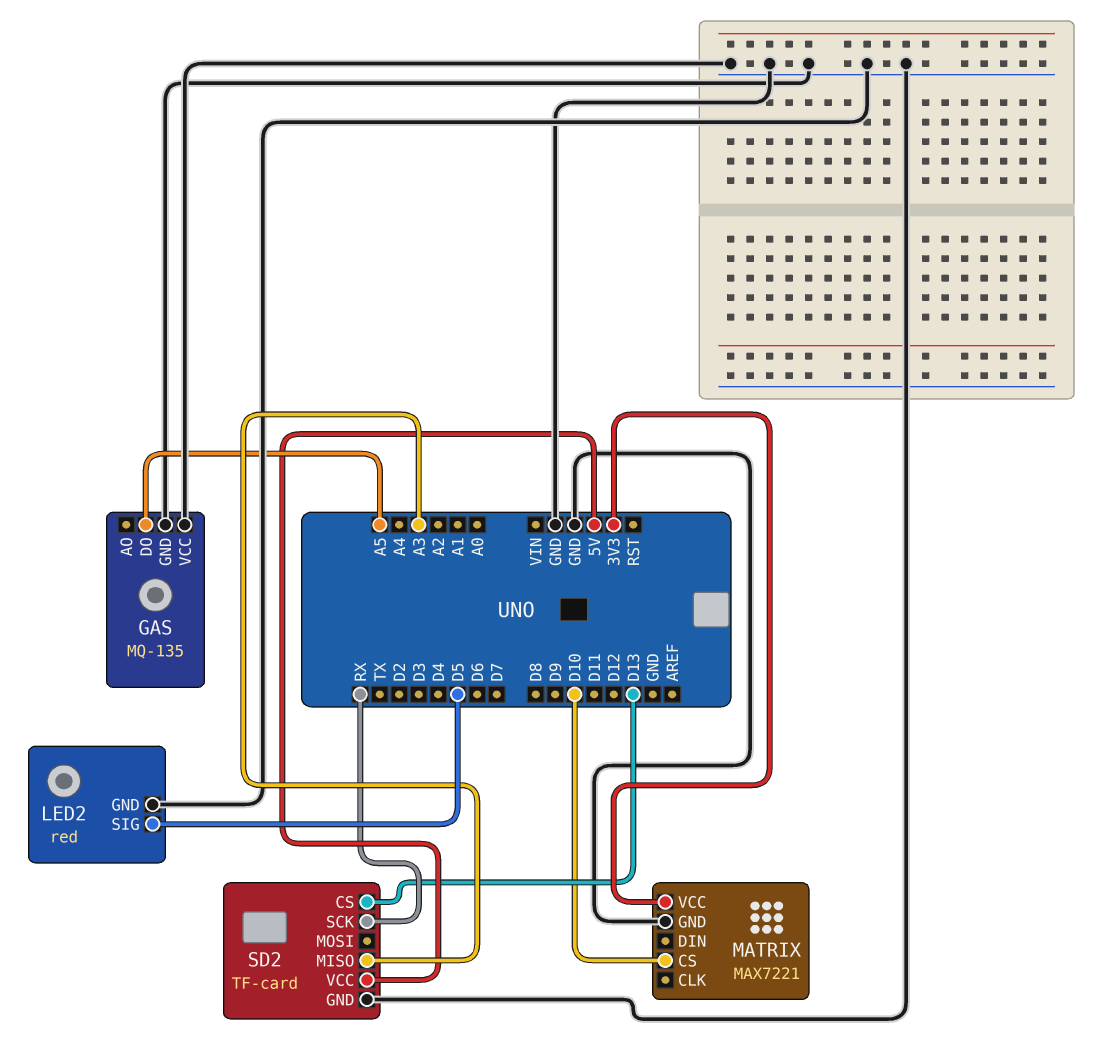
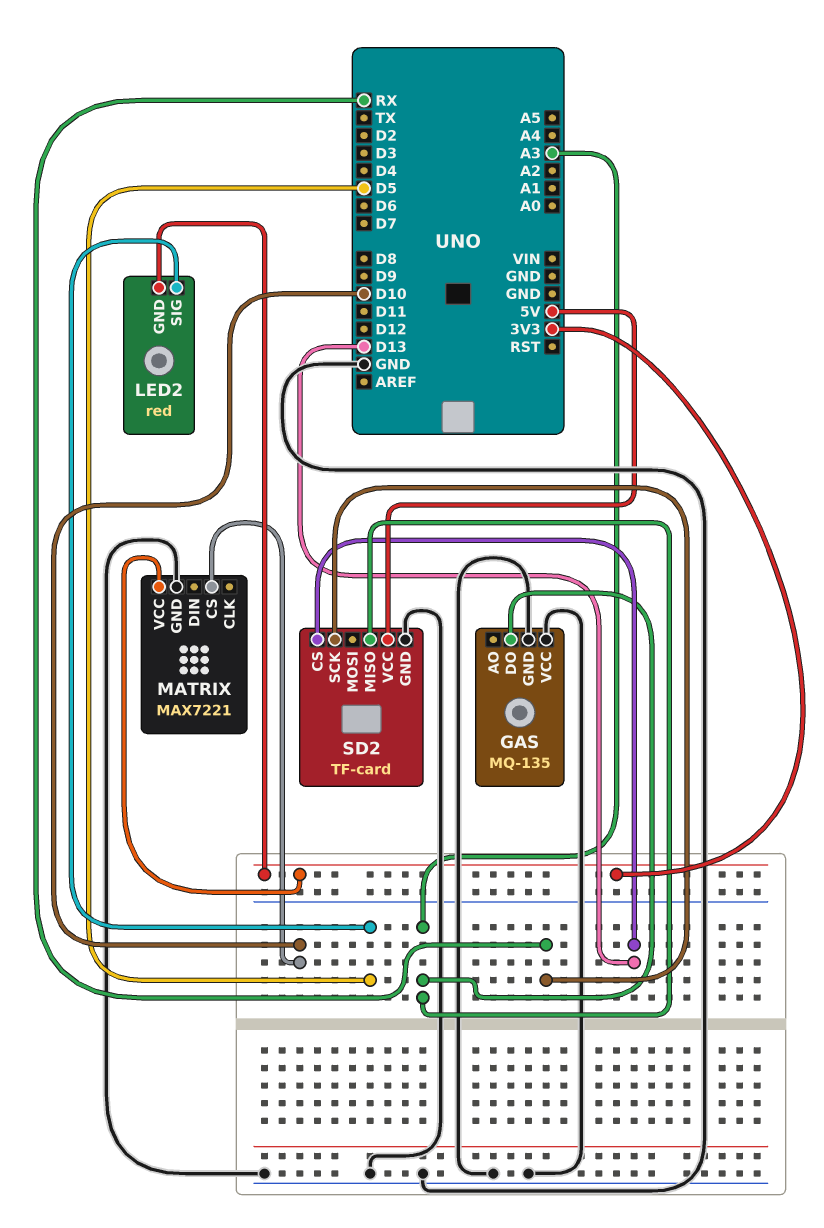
GAS pin DO: A5 -> A3
LED2 pin GND: GND -> 3V3

